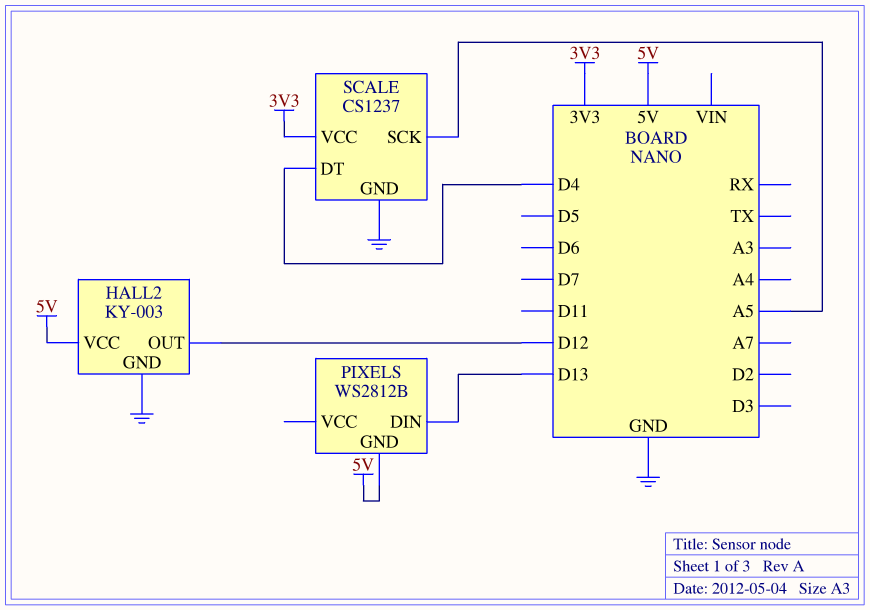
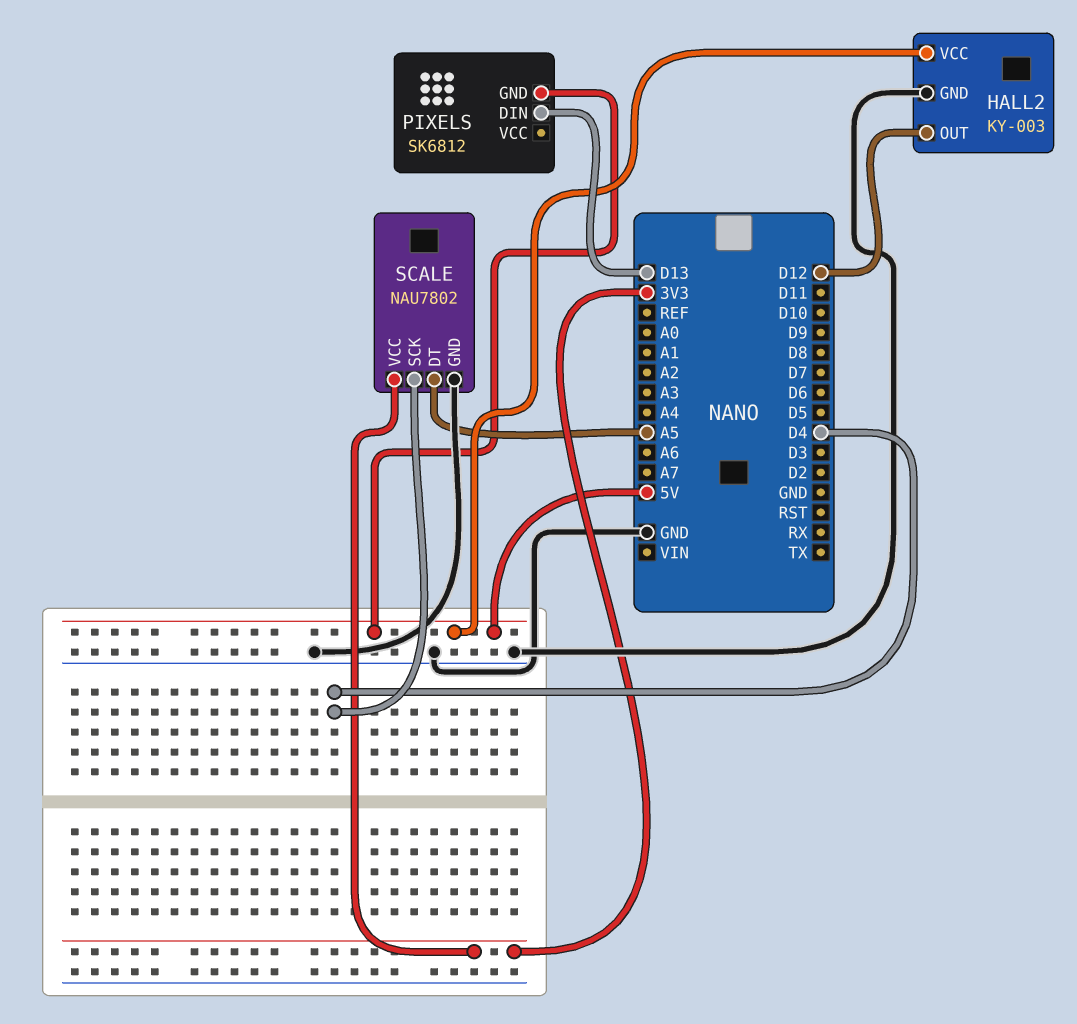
PIXELS: WS2812B -> SK6812
SCALE: CS1237 -> NAU7802
SCALE pin DT: D4 -> A5
SCALE pin SCK: A5 -> D4

